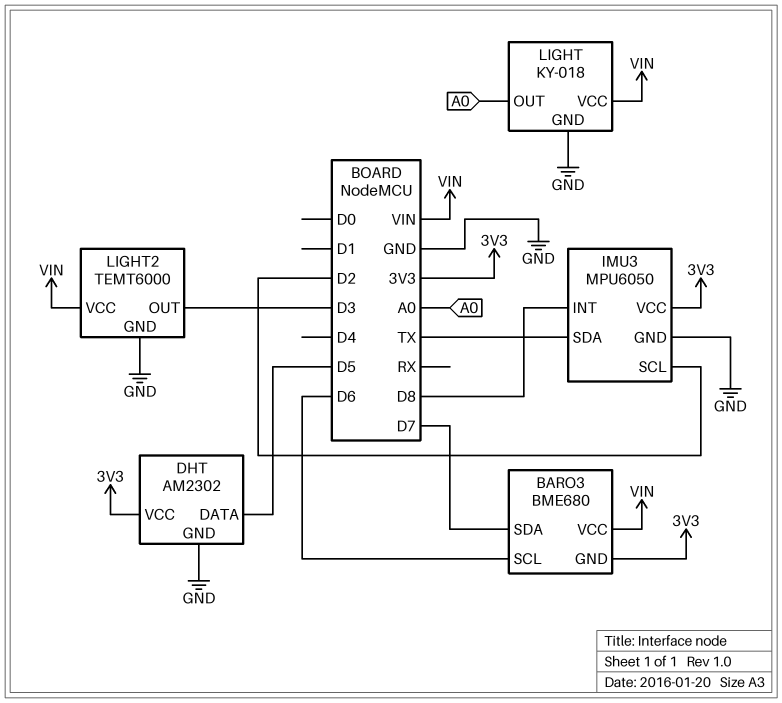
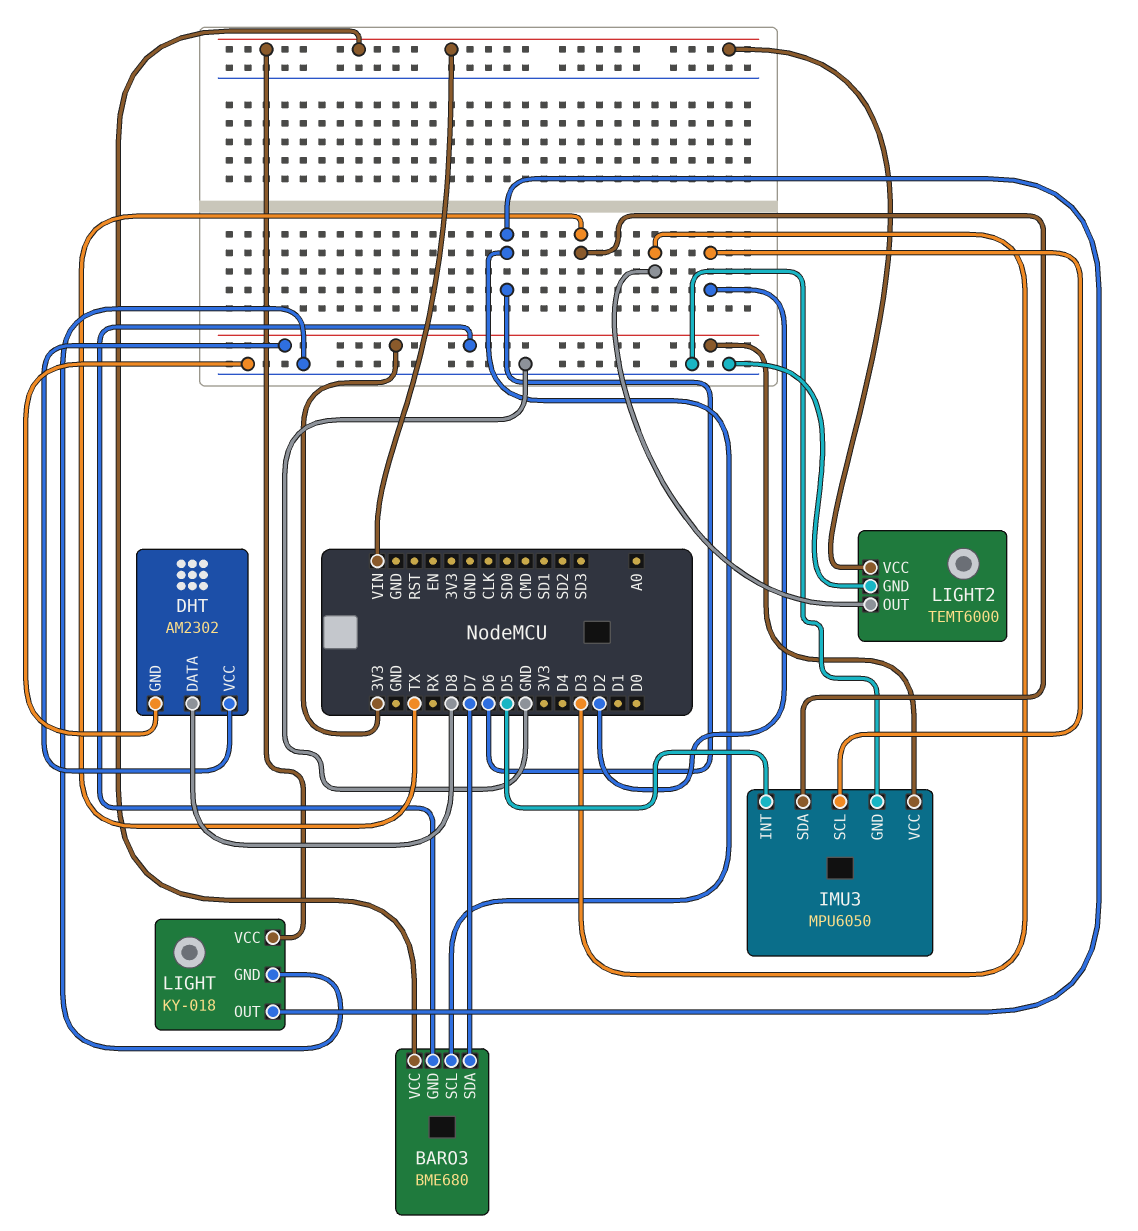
DHT pin DATA: D5 -> D8
IMU3 pin INT: D8 -> D5
LIGHT pin OUT: A0 -> D6

